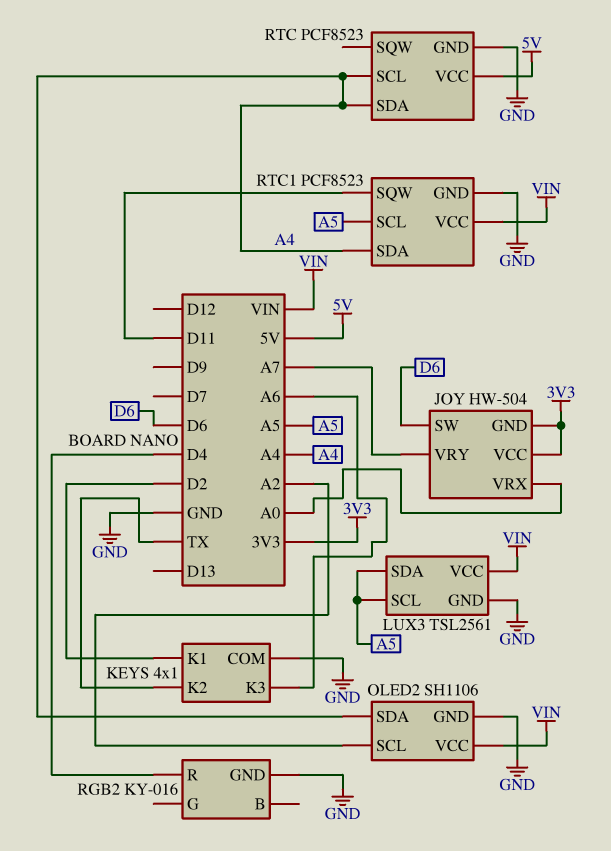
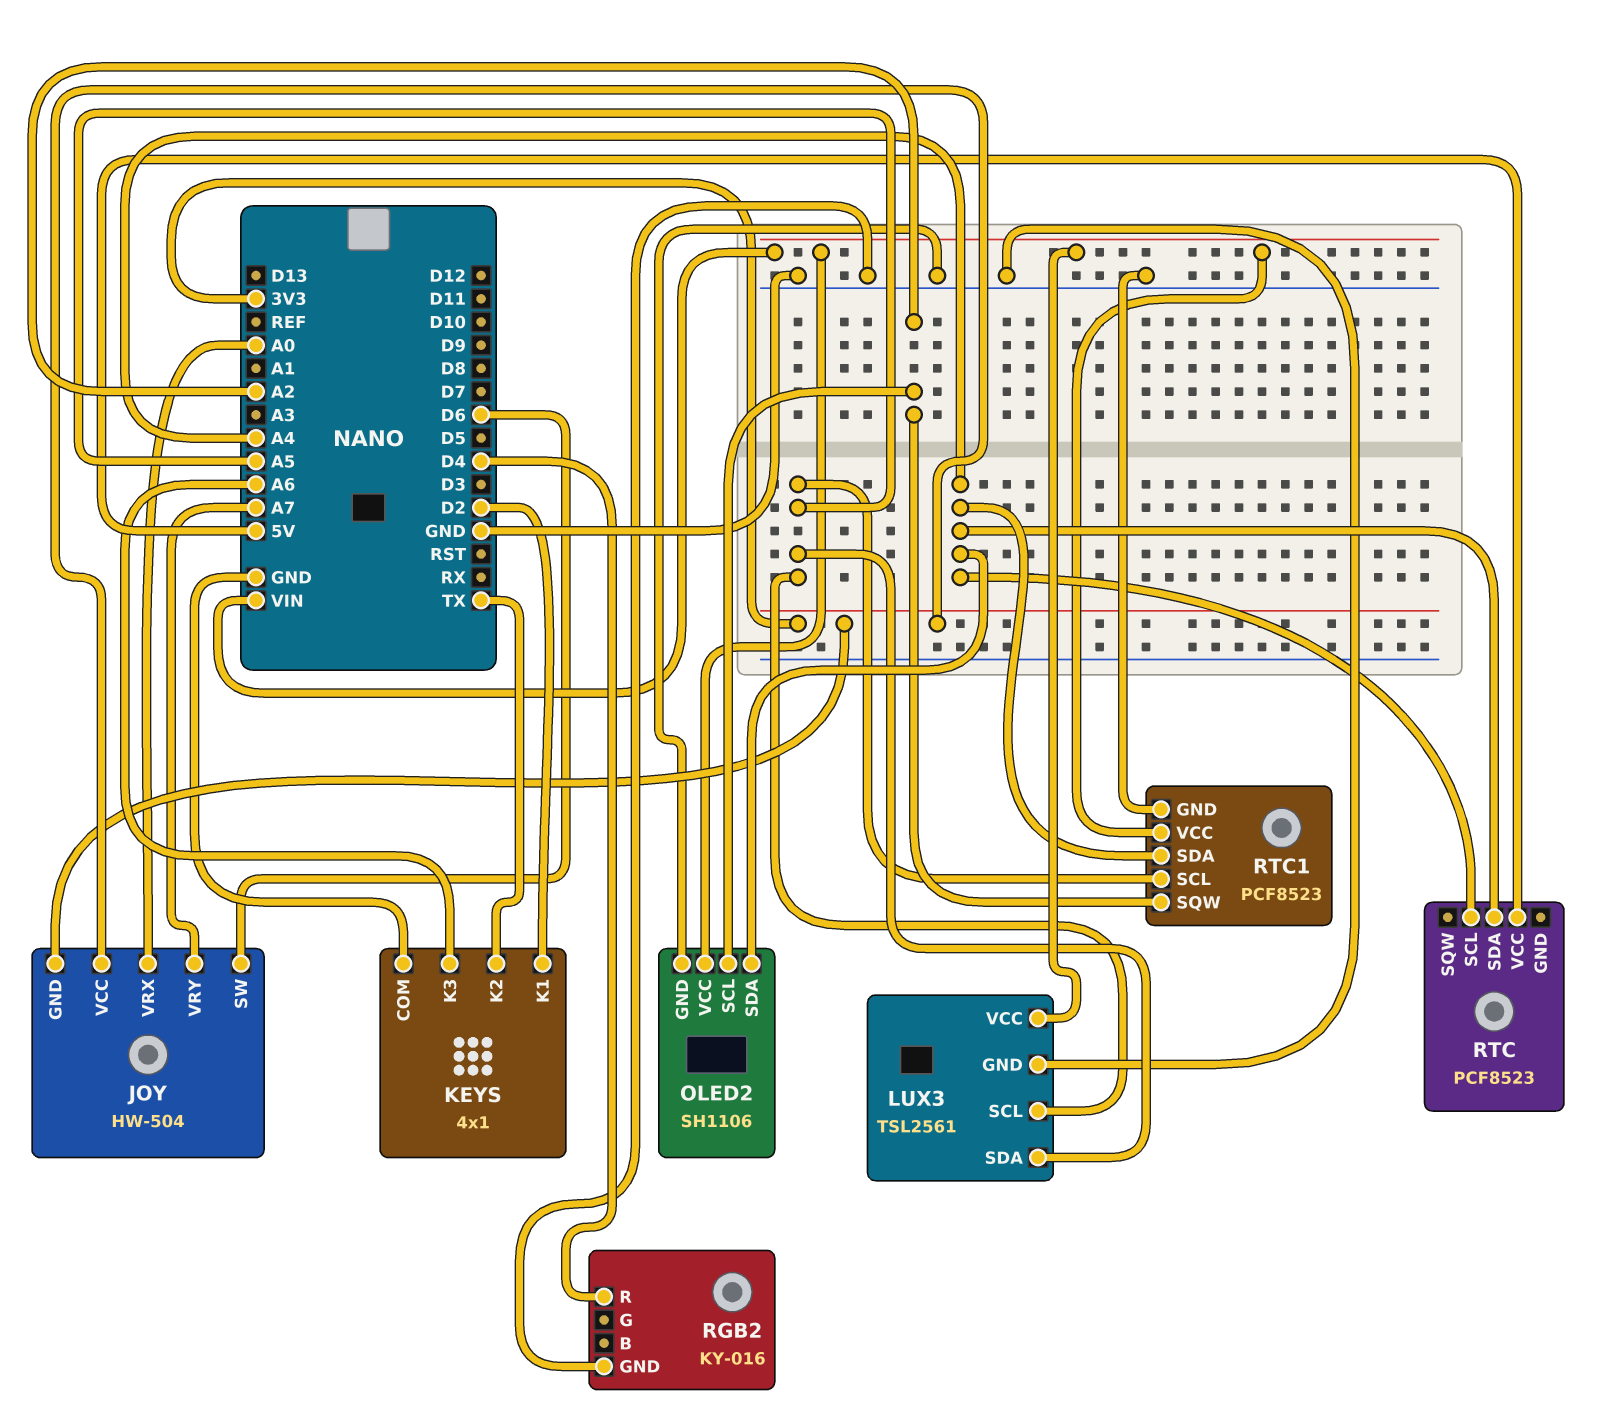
RTC pin GND: GND -> none
RTC1 pin SQW: D11 -> A2

